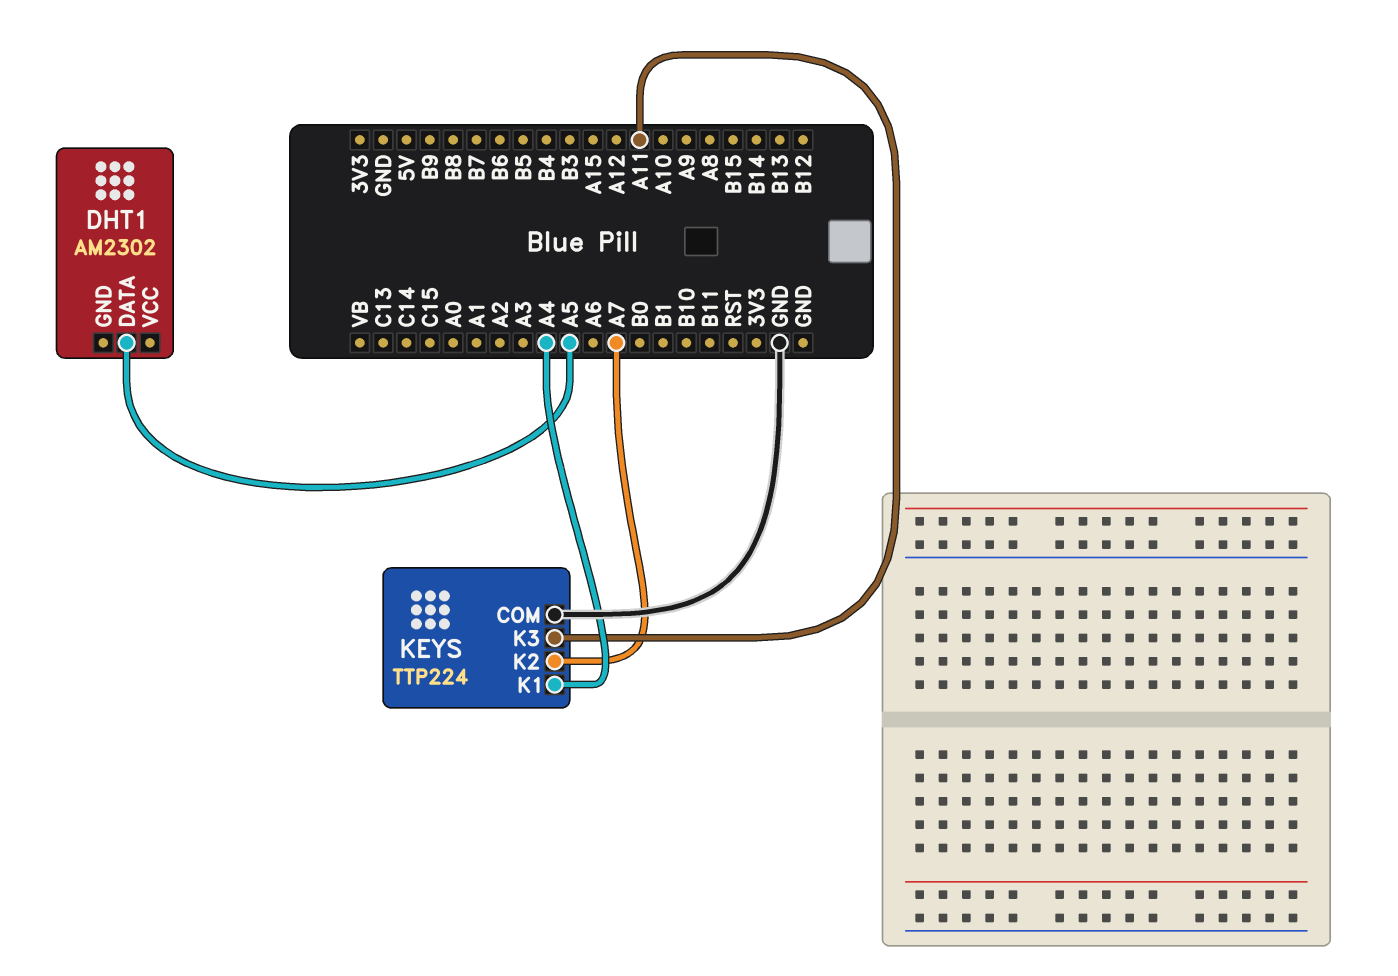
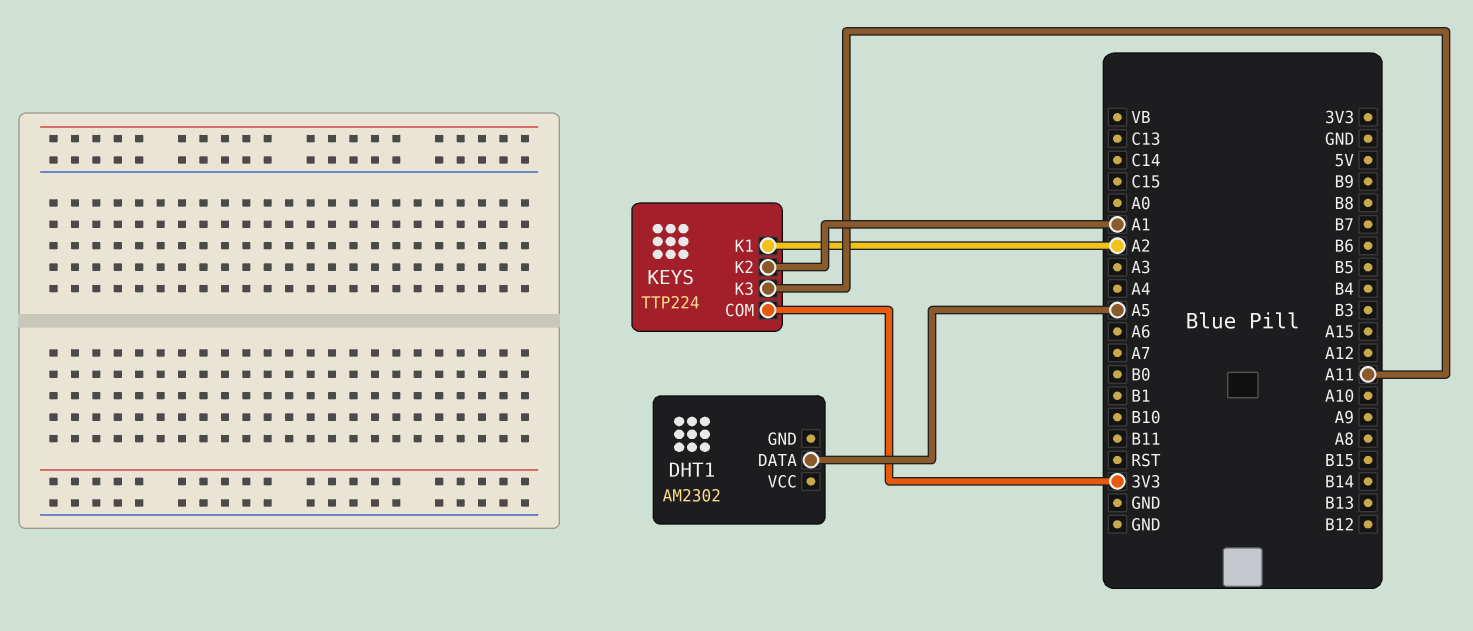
KEYS pin COM: GND -> 3V3
KEYS pin K1: A4 -> A2
KEYS pin K2: A7 -> A1

